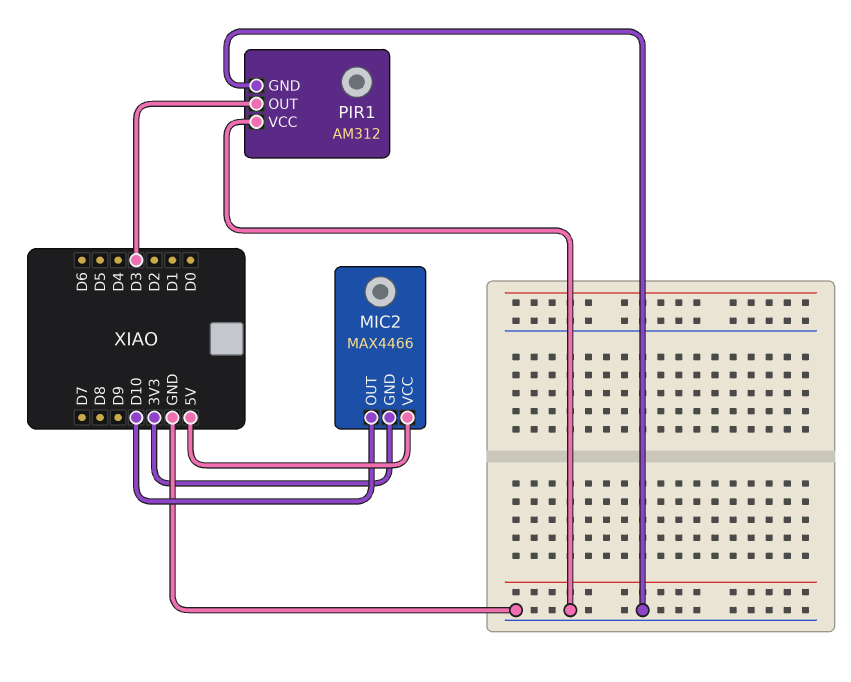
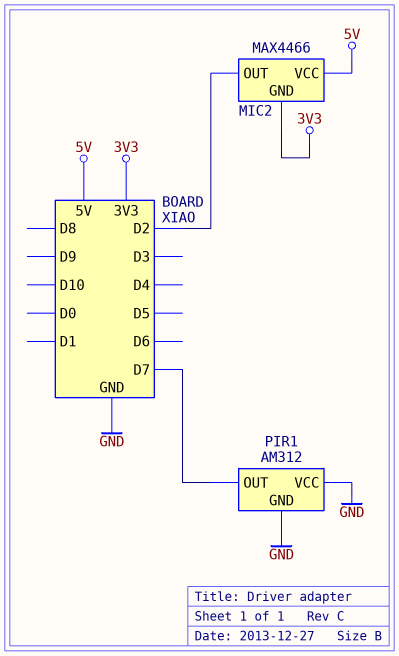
MIC2 pin OUT: D10 -> D2
PIR1 pin OUT: D3 -> D7

